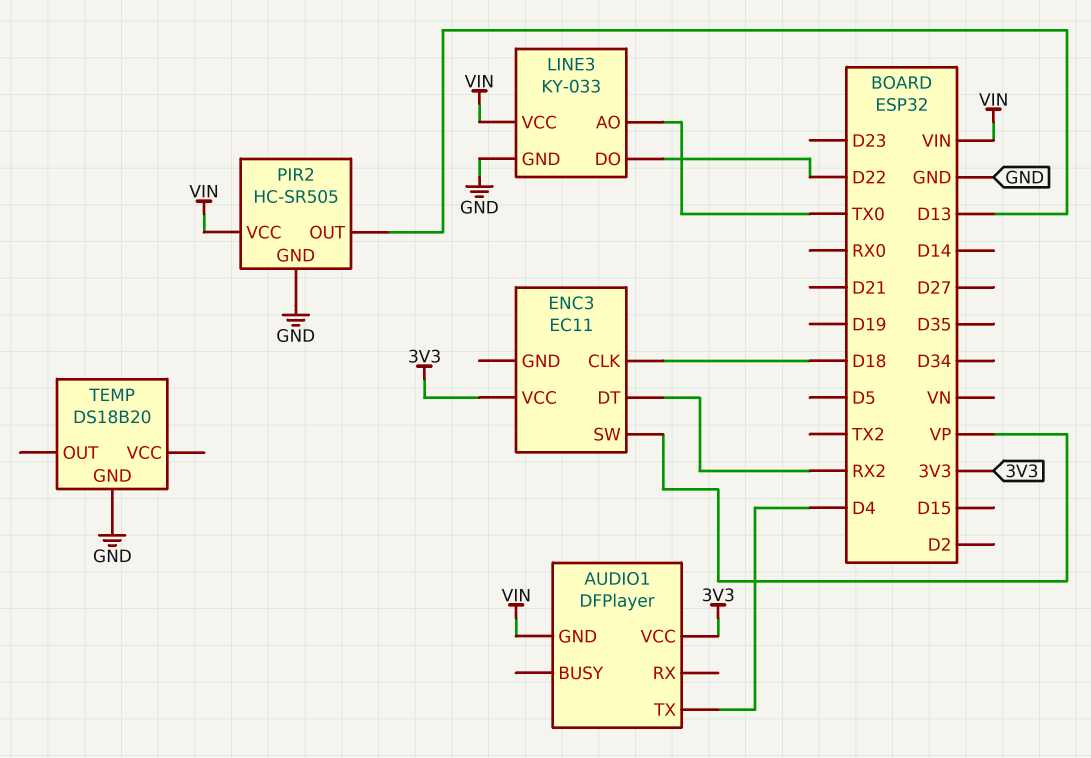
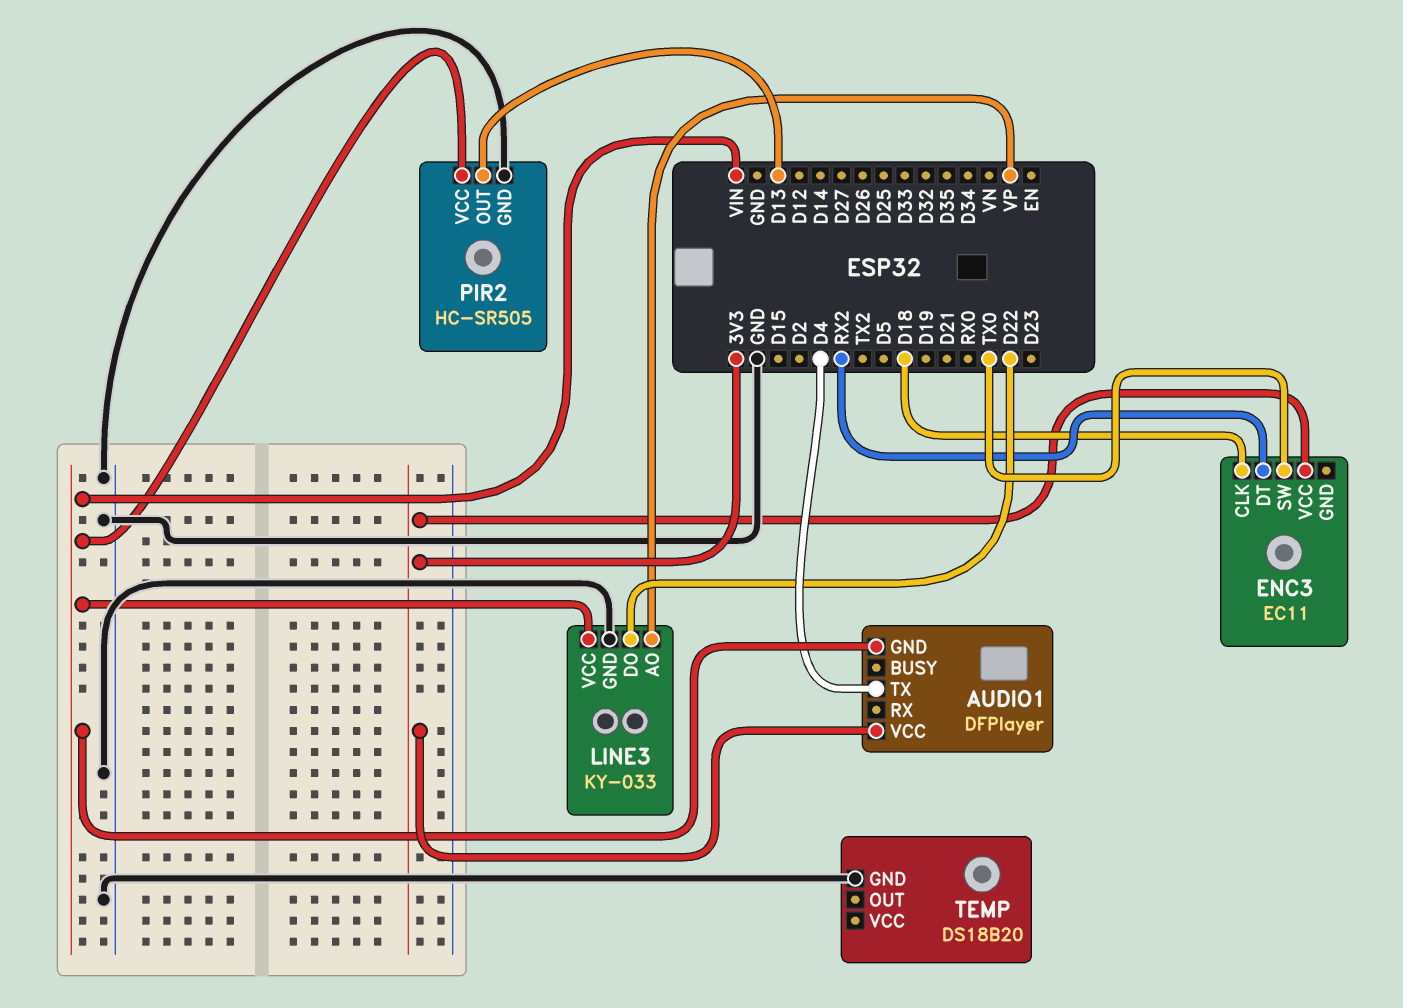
ENC3 pin SW: VP -> TX0
LINE3 pin AO: TX0 -> VP

